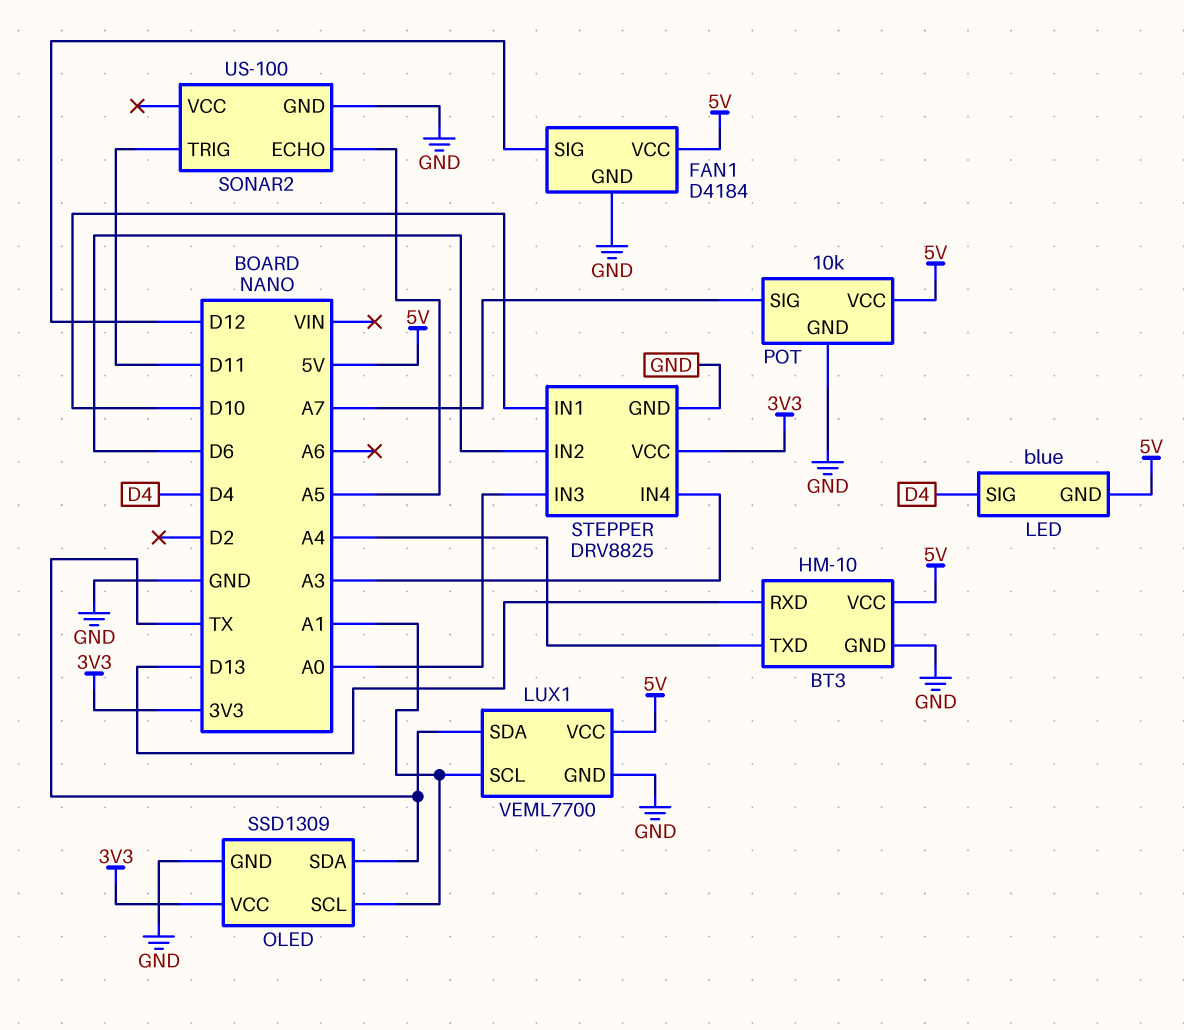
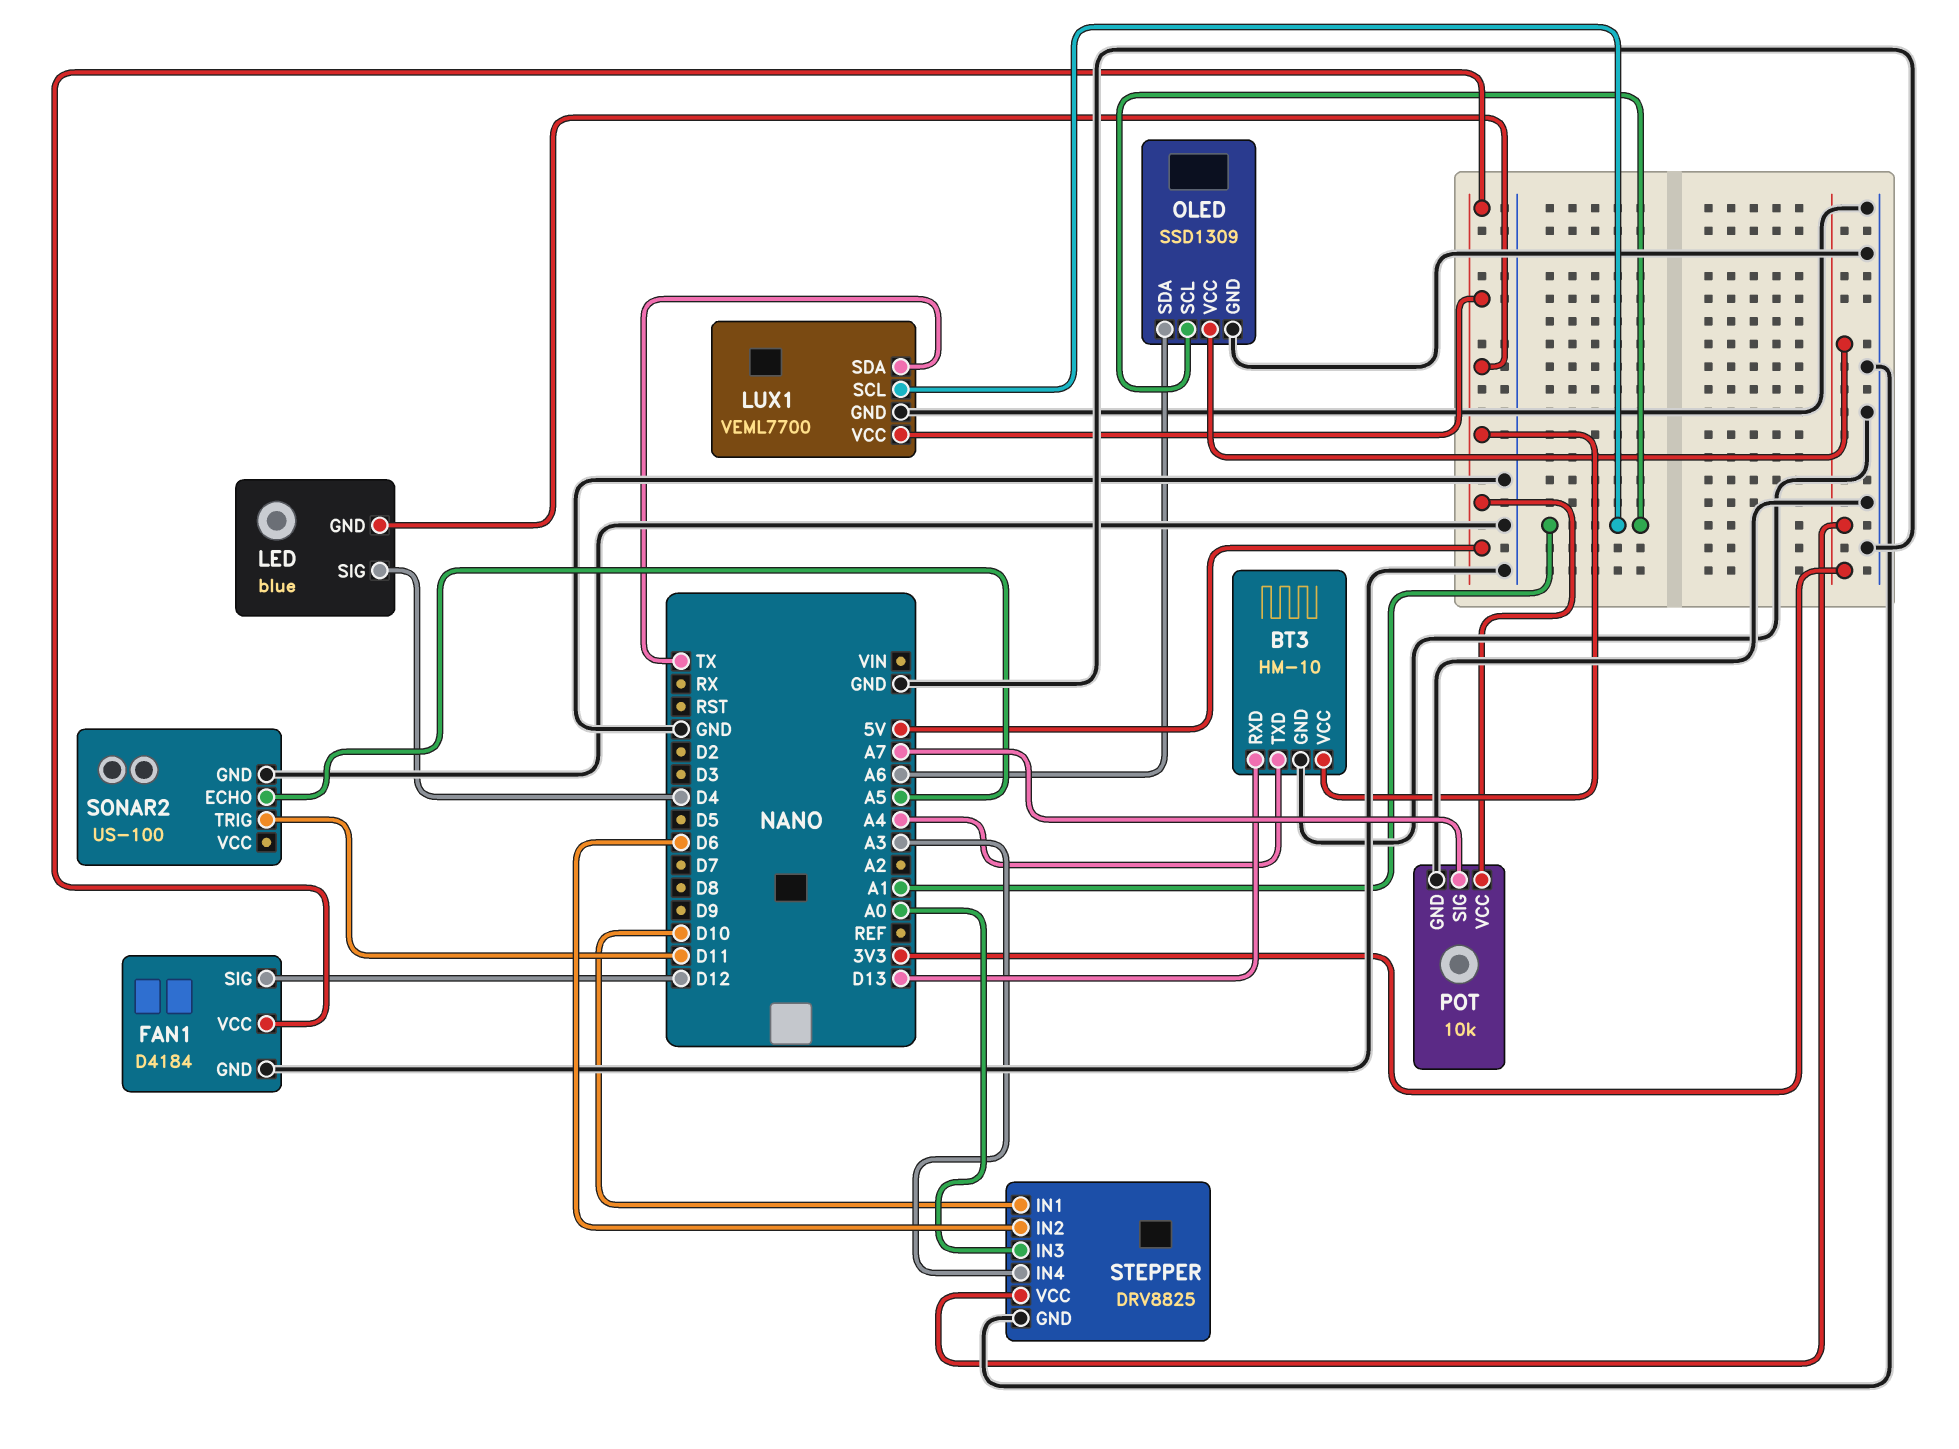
OLED pin SDA: TX -> A6

